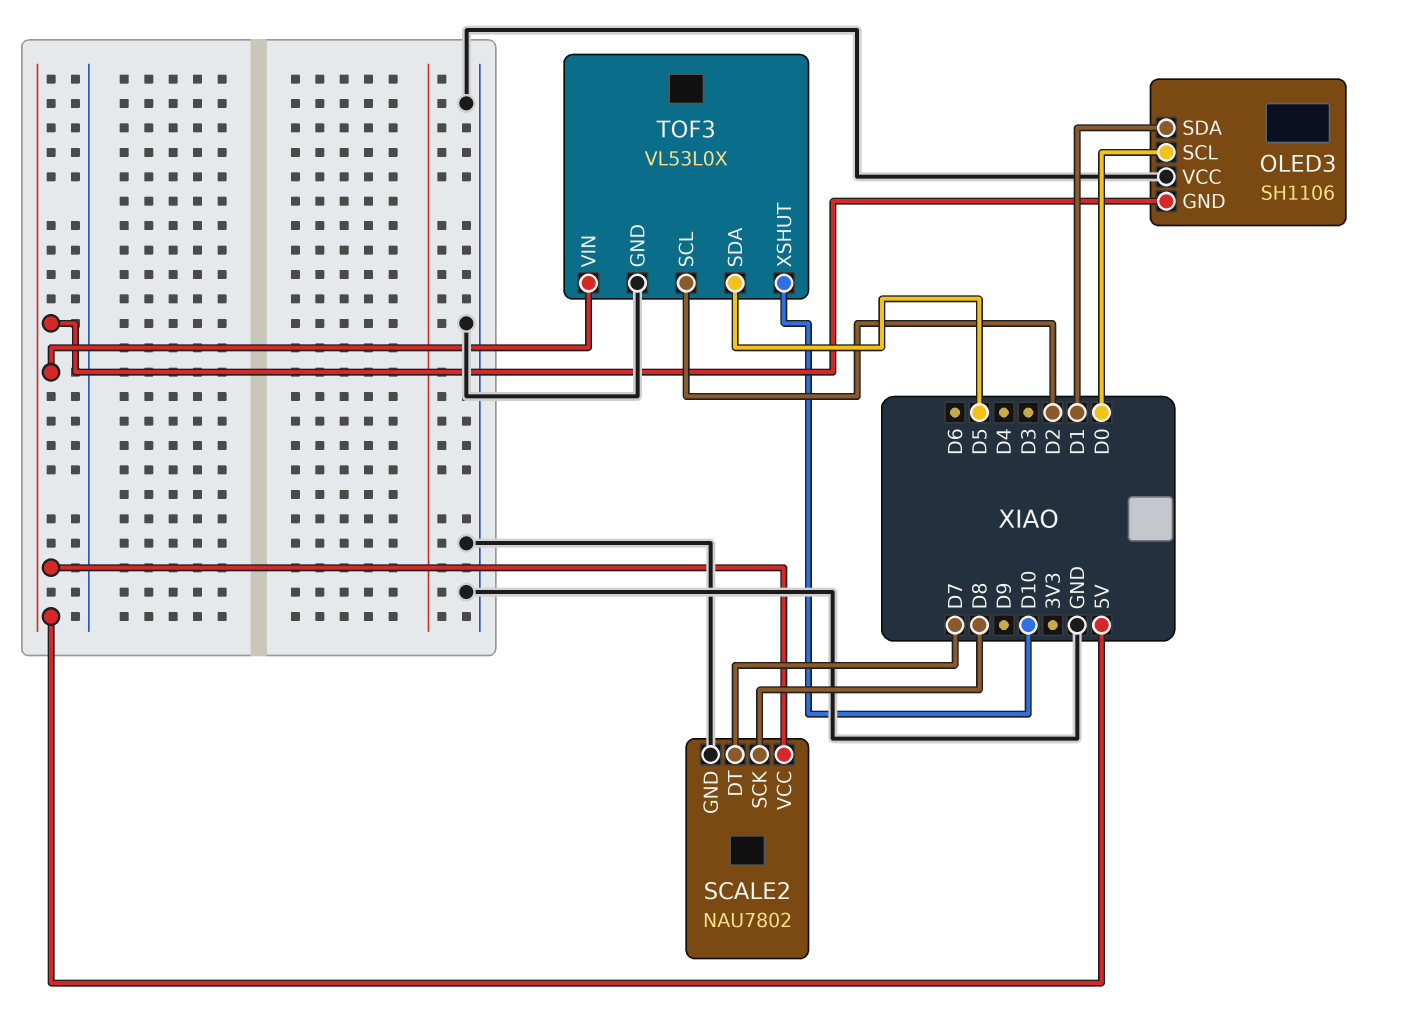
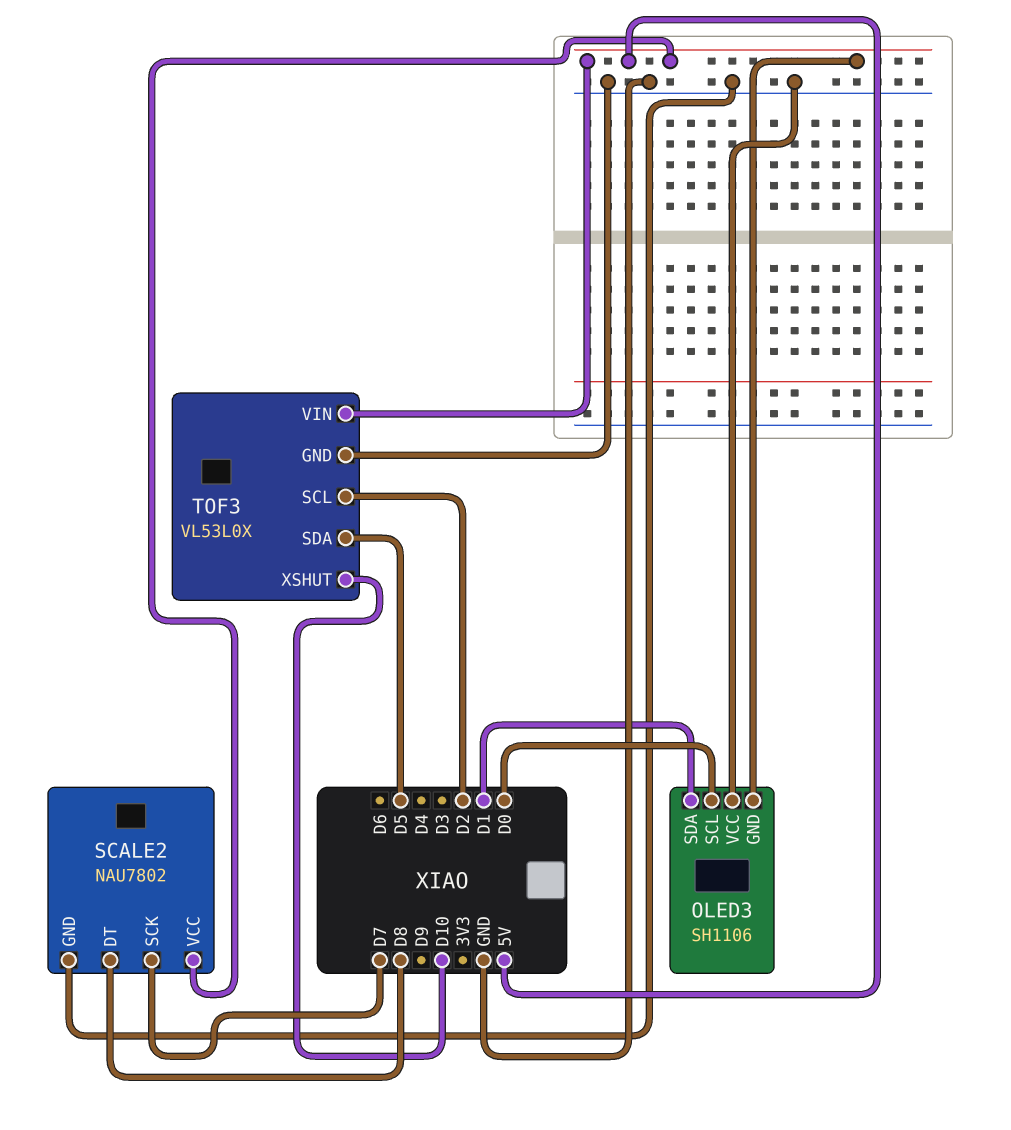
SCALE2 pin DT: D7 -> D8
SCALE2 pin SCK: D8 -> D7

